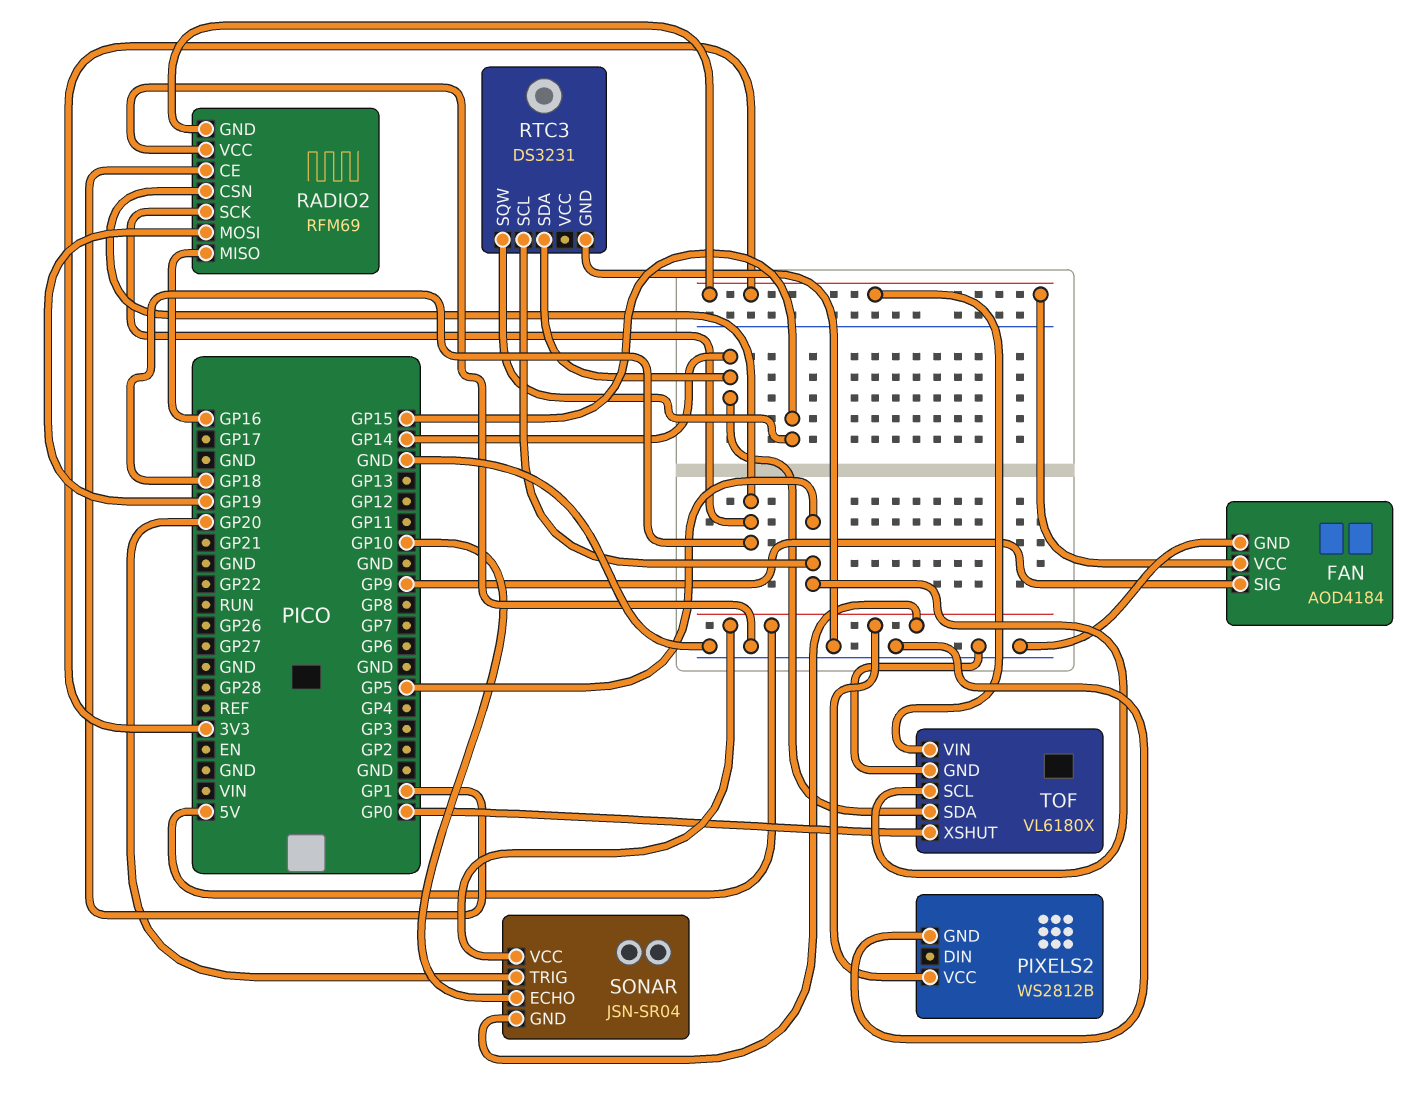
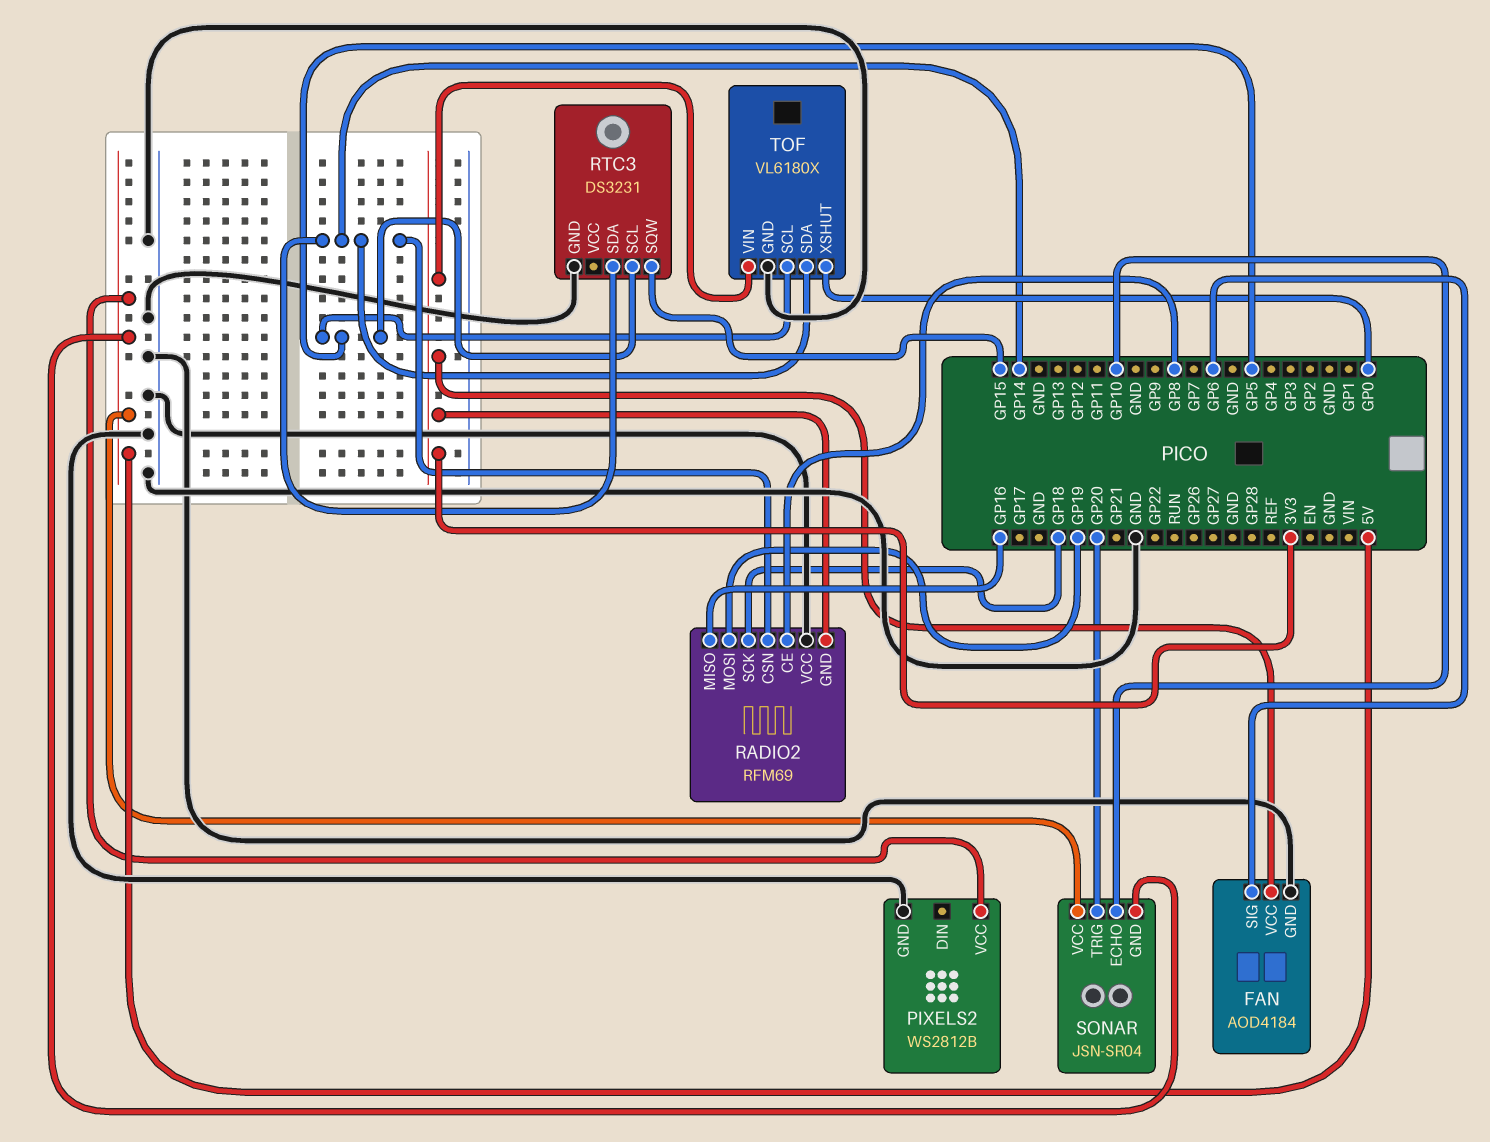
FAN pin SIG: GP9 -> GP6
RADIO2 pin CE: GP1 -> GP8
RADIO2 pin CSN: GP18 -> GP14

